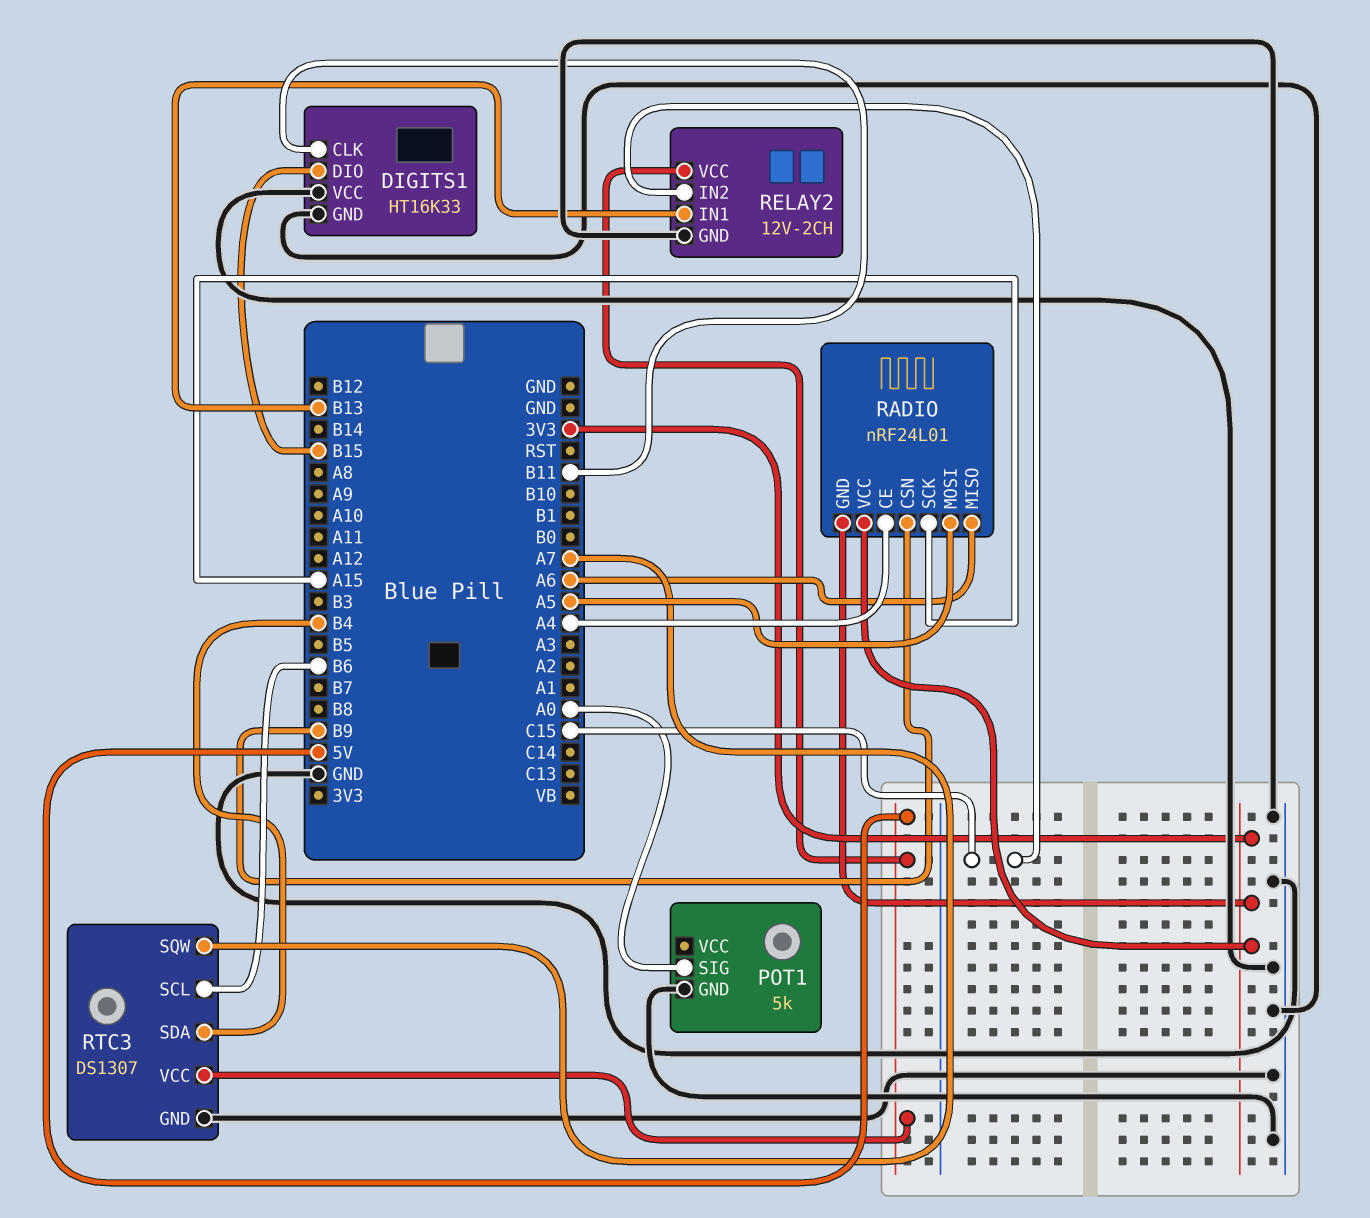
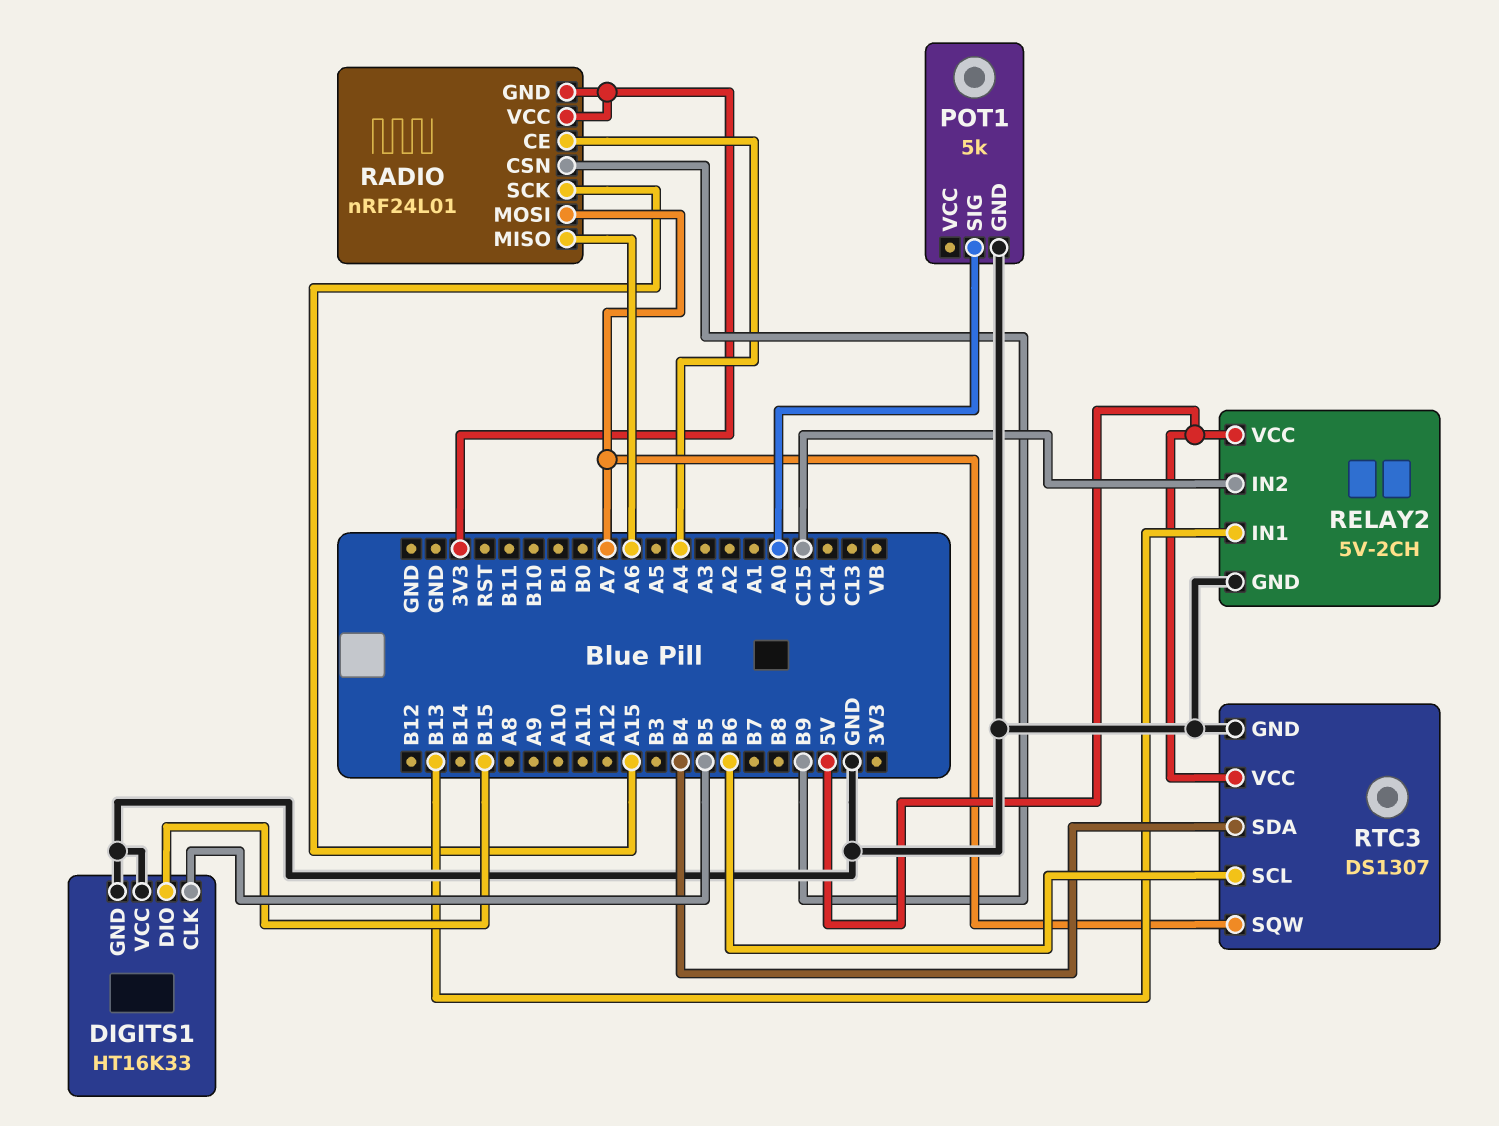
DIGITS1 pin CLK: B11 -> B5
RADIO pin MOSI: A5 -> A7
RELAY2: 12V-2CH -> 5V-2CH

